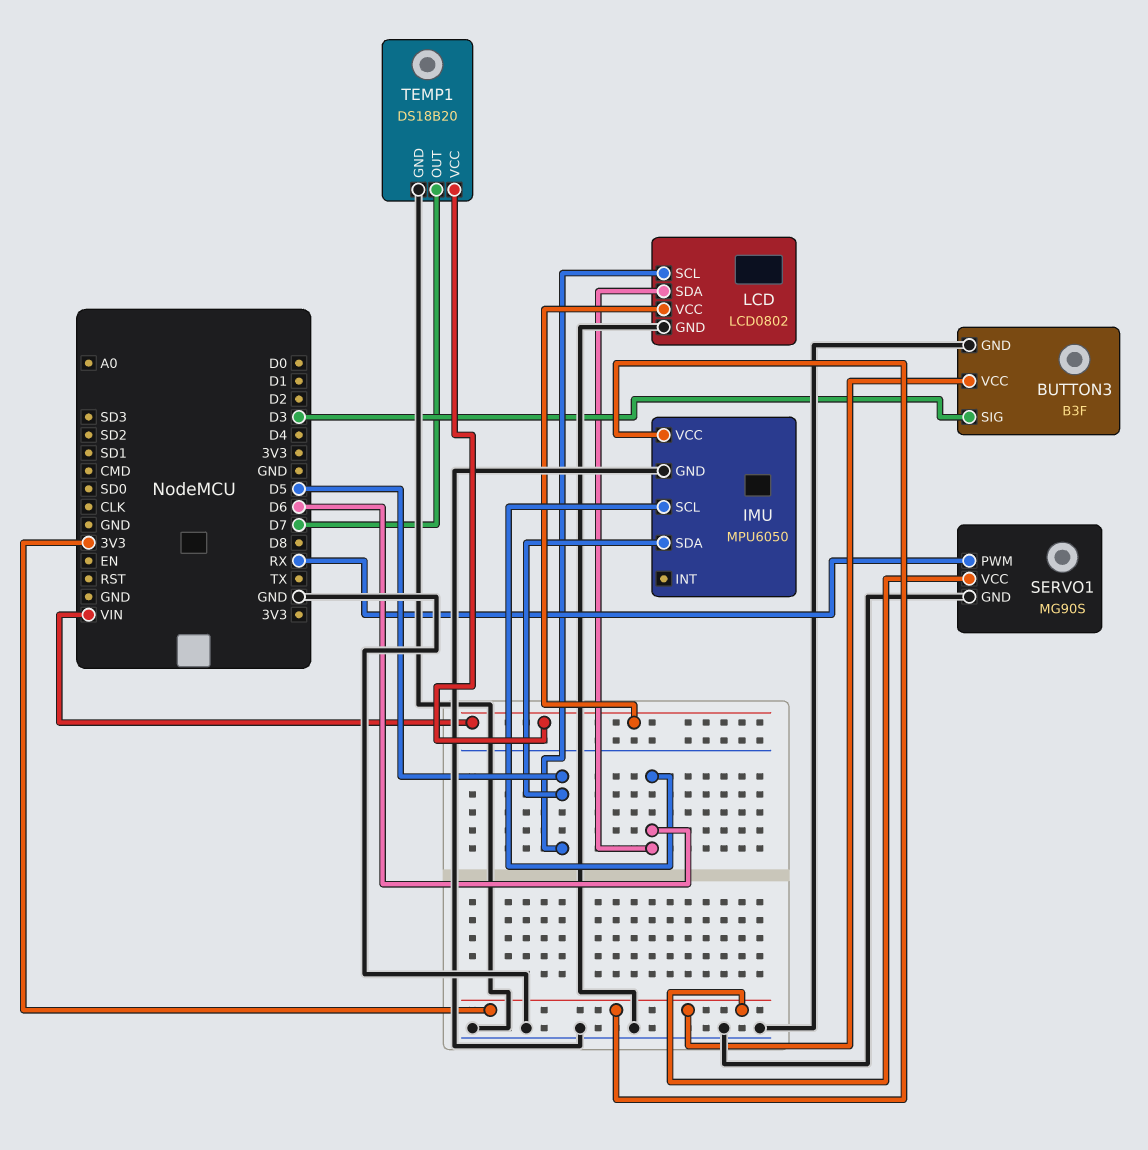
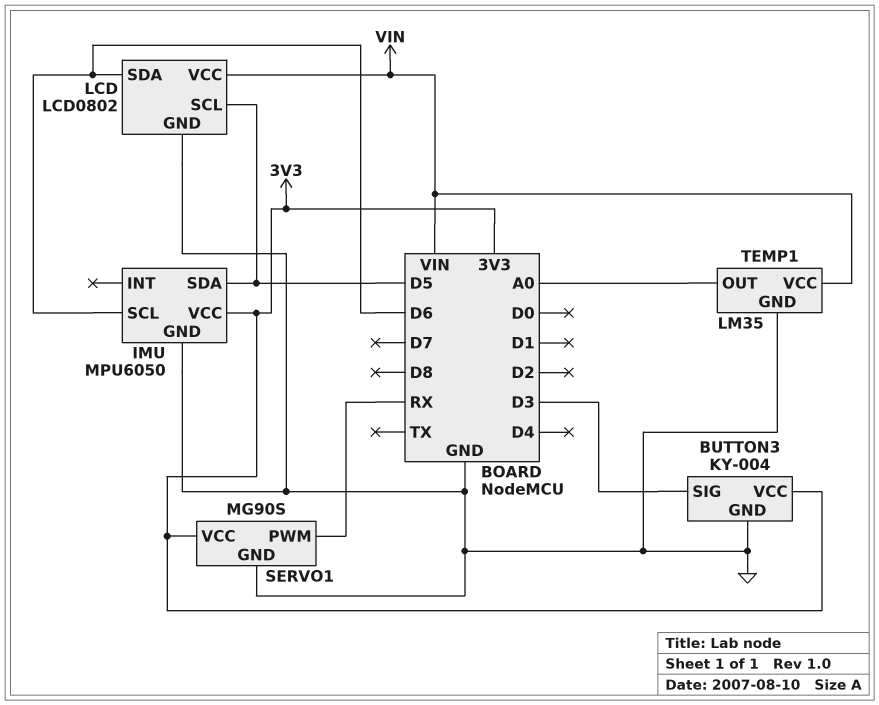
BUTTON3: B3F -> KY-004
TEMP1: DS18B20 -> LM35
TEMP1 pin OUT: D7 -> A0

